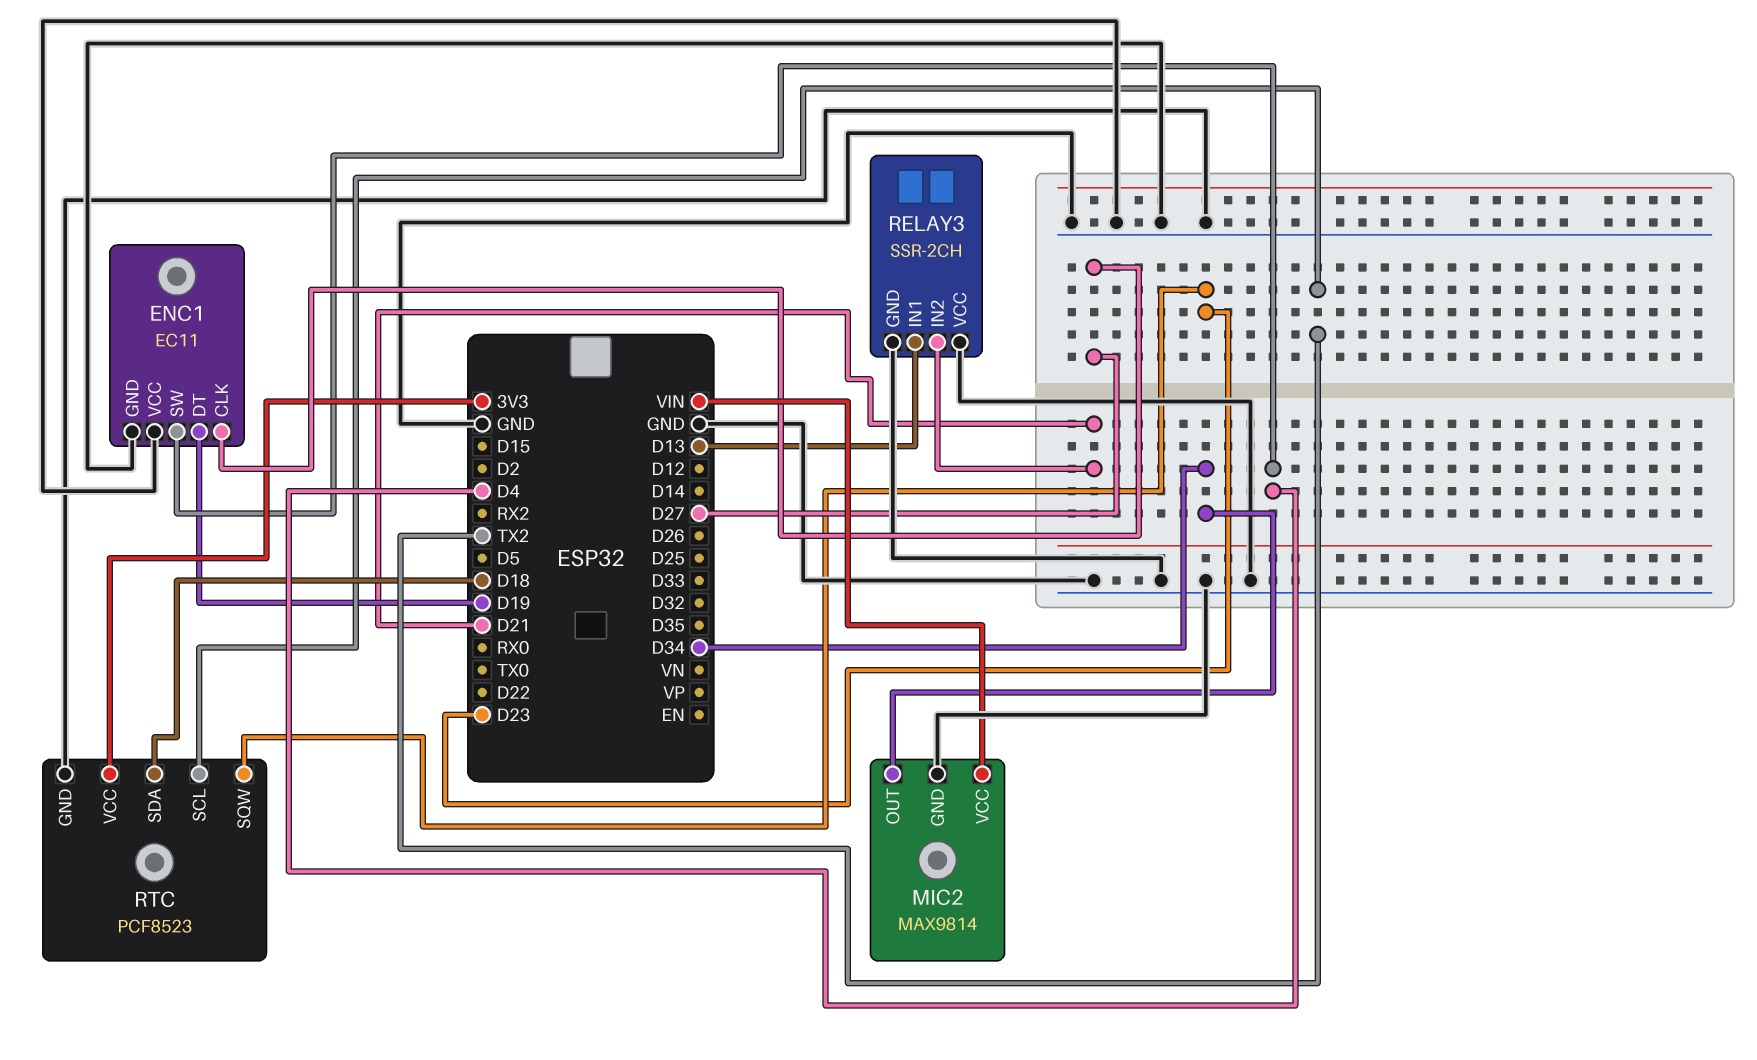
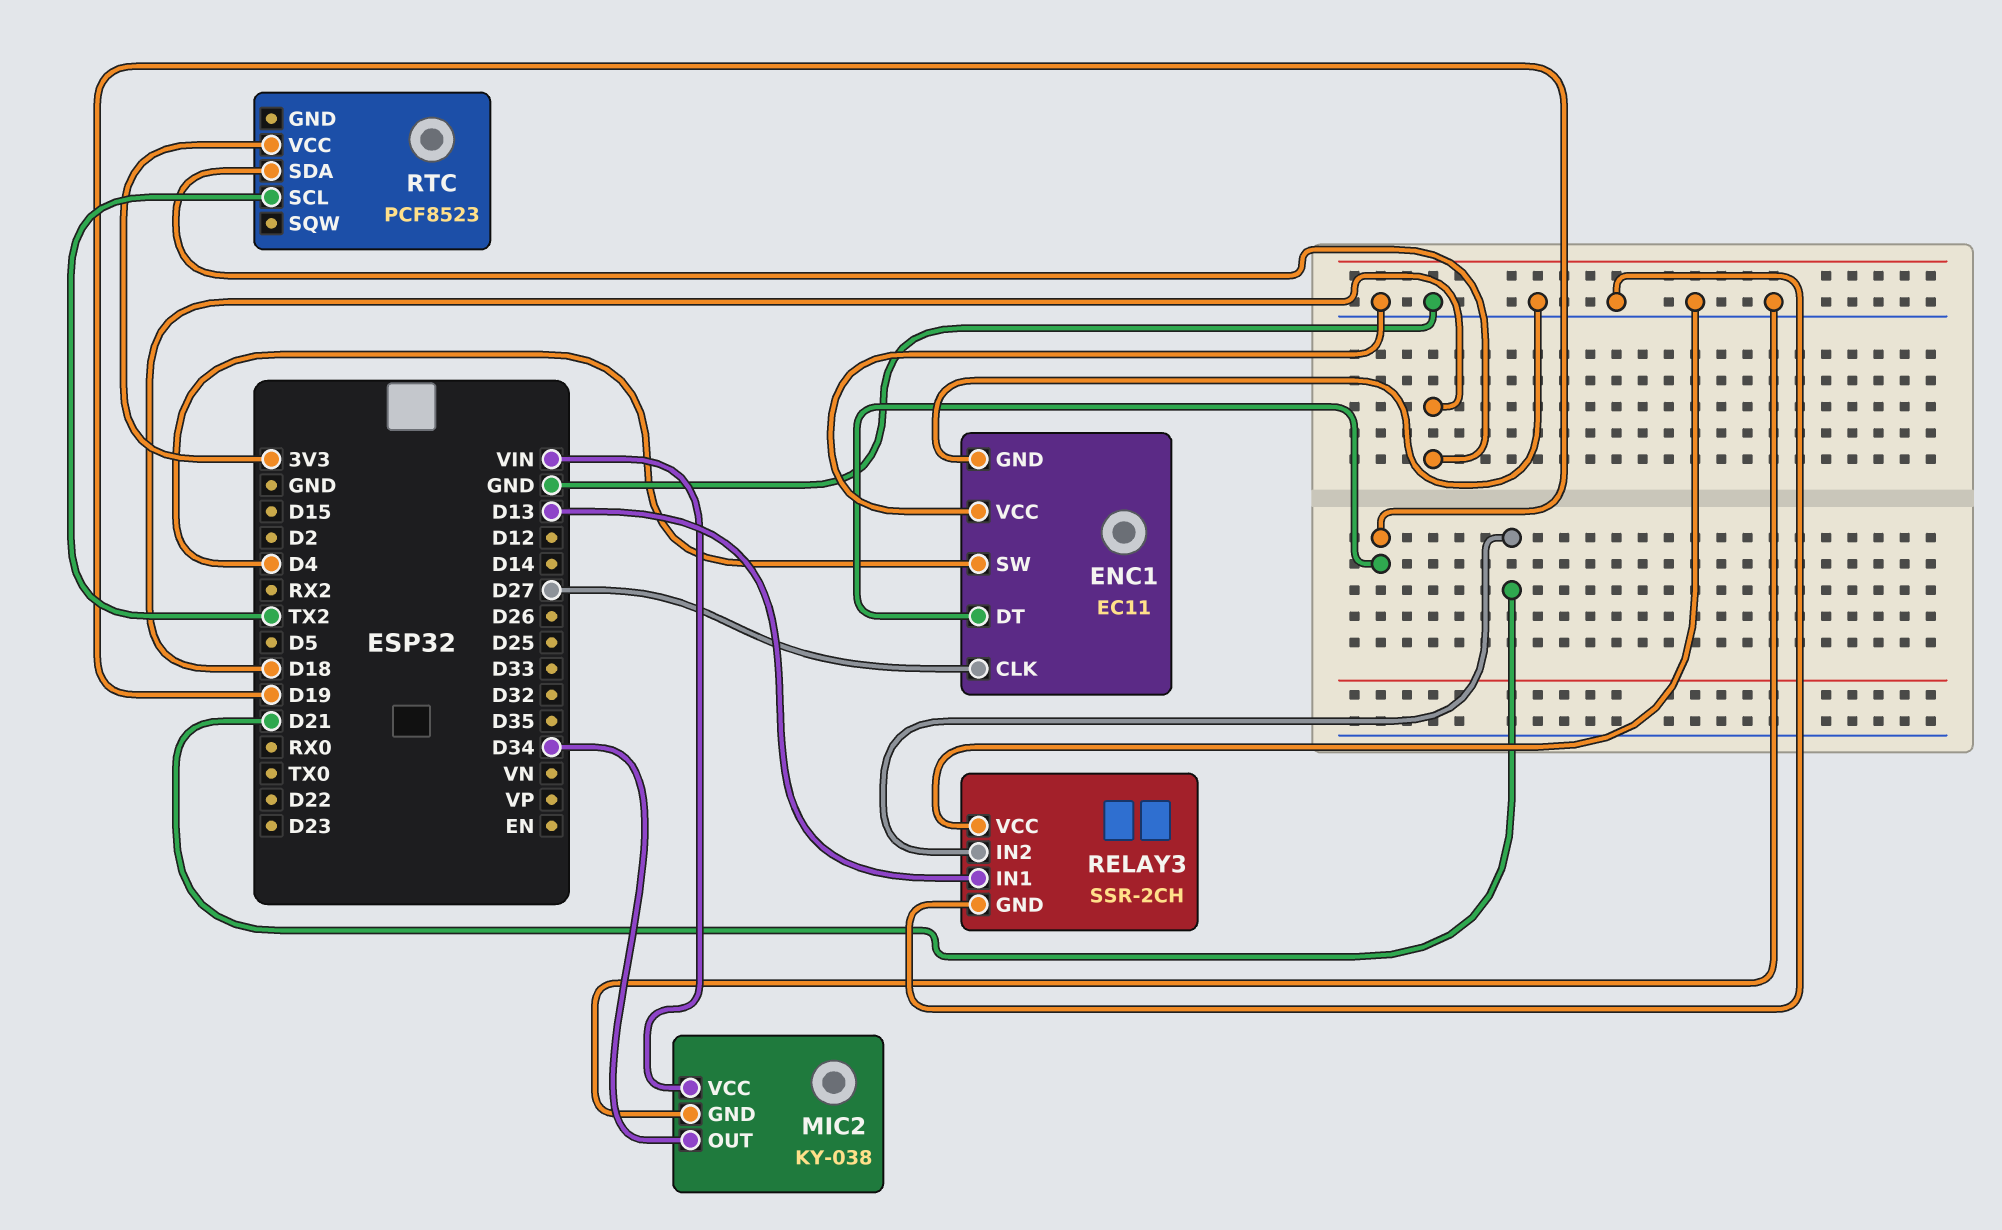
MIC2: MAX9814 -> KY-038
RTC pin GND: GND -> none
RTC pin SQW: D23 -> none

